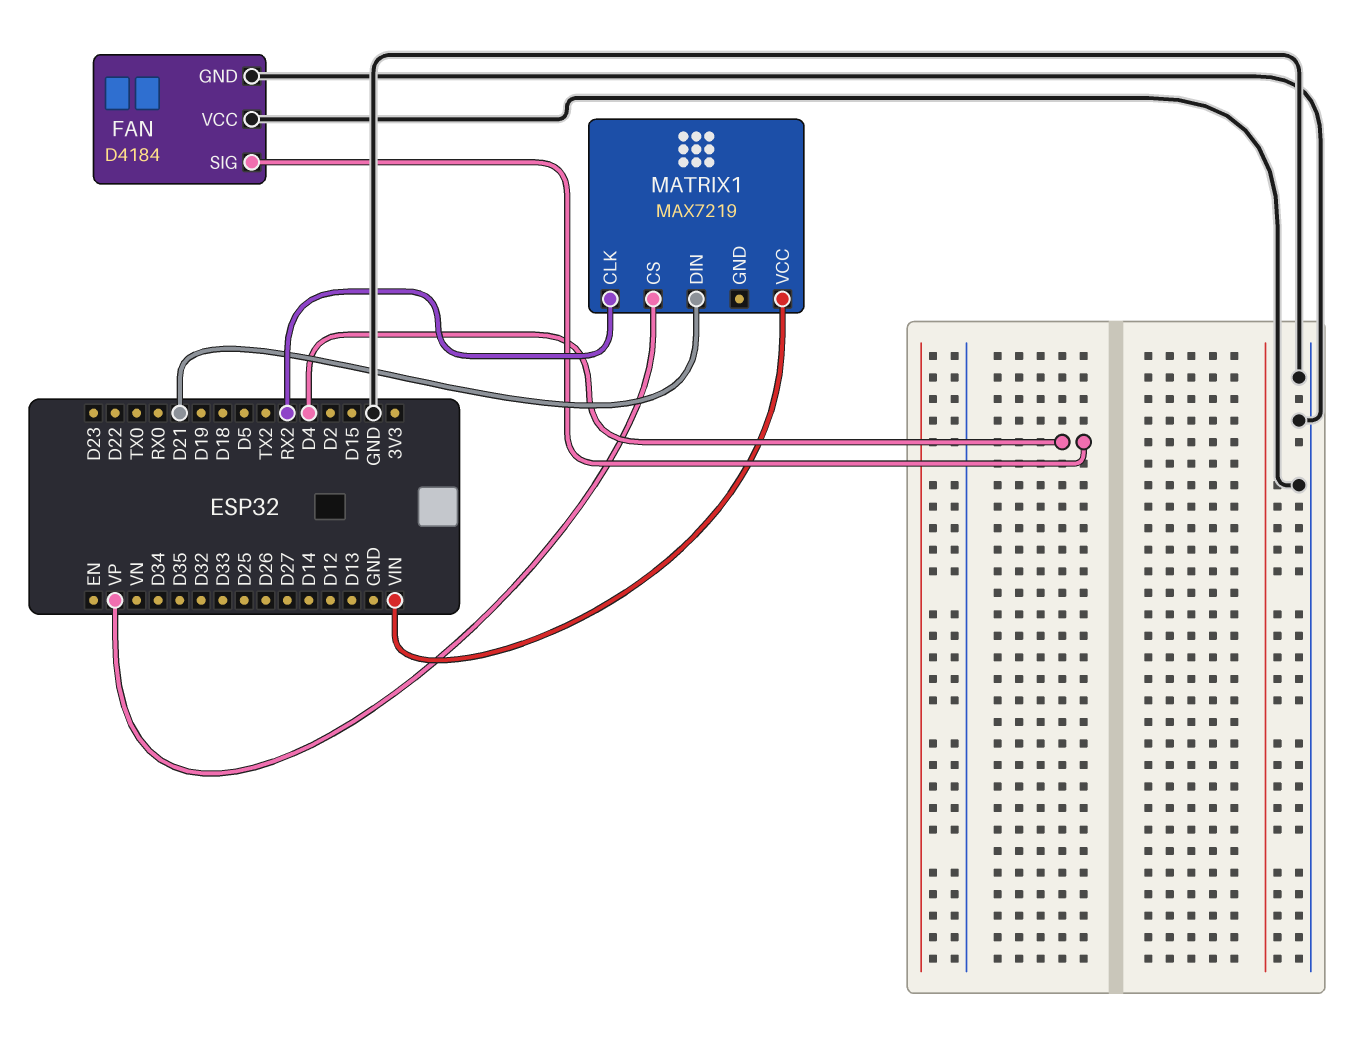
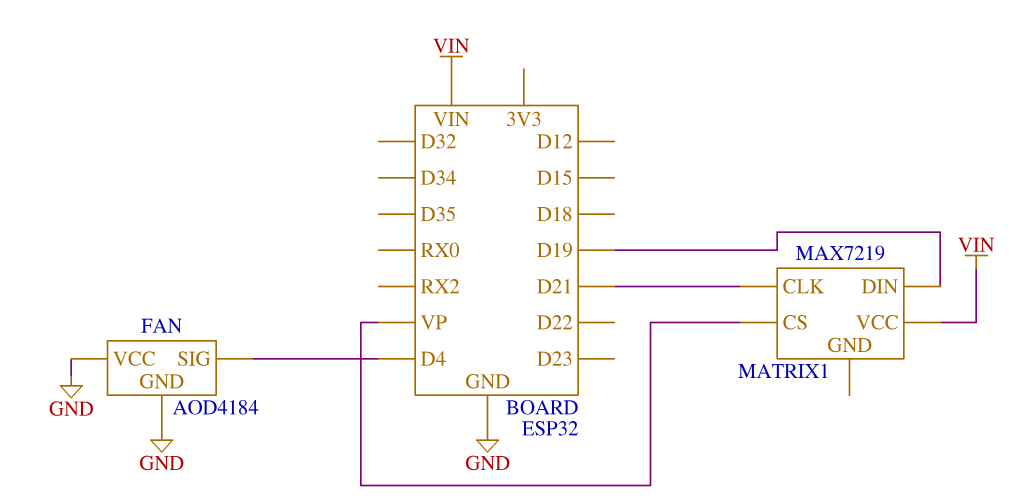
FAN: D4184 -> AOD4184
MATRIX1 pin CLK: RX2 -> D21
MATRIX1 pin DIN: D21 -> D19

